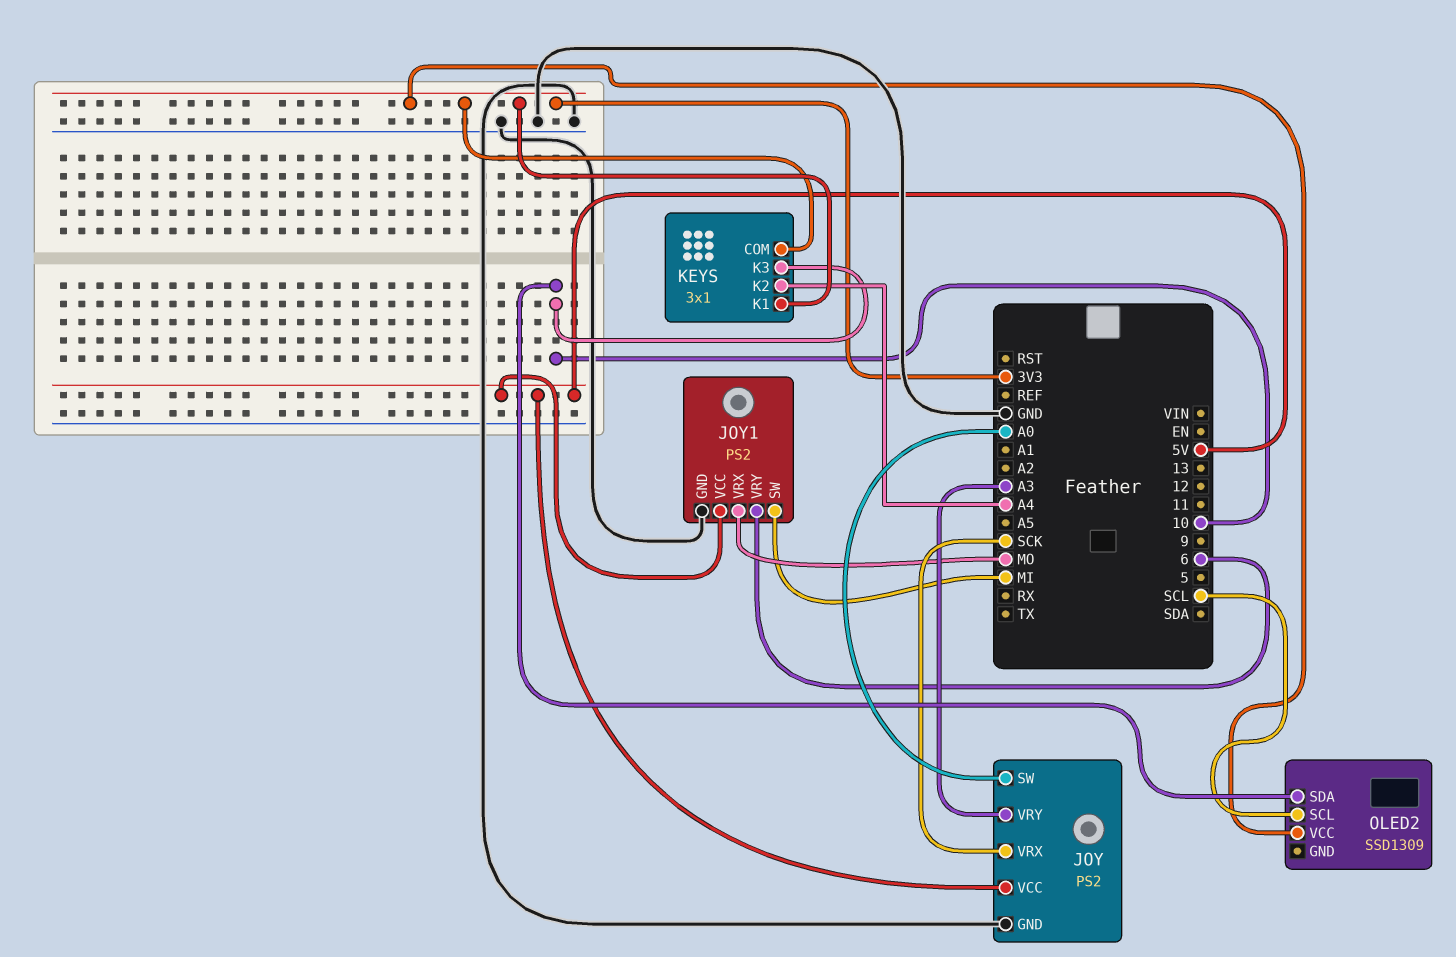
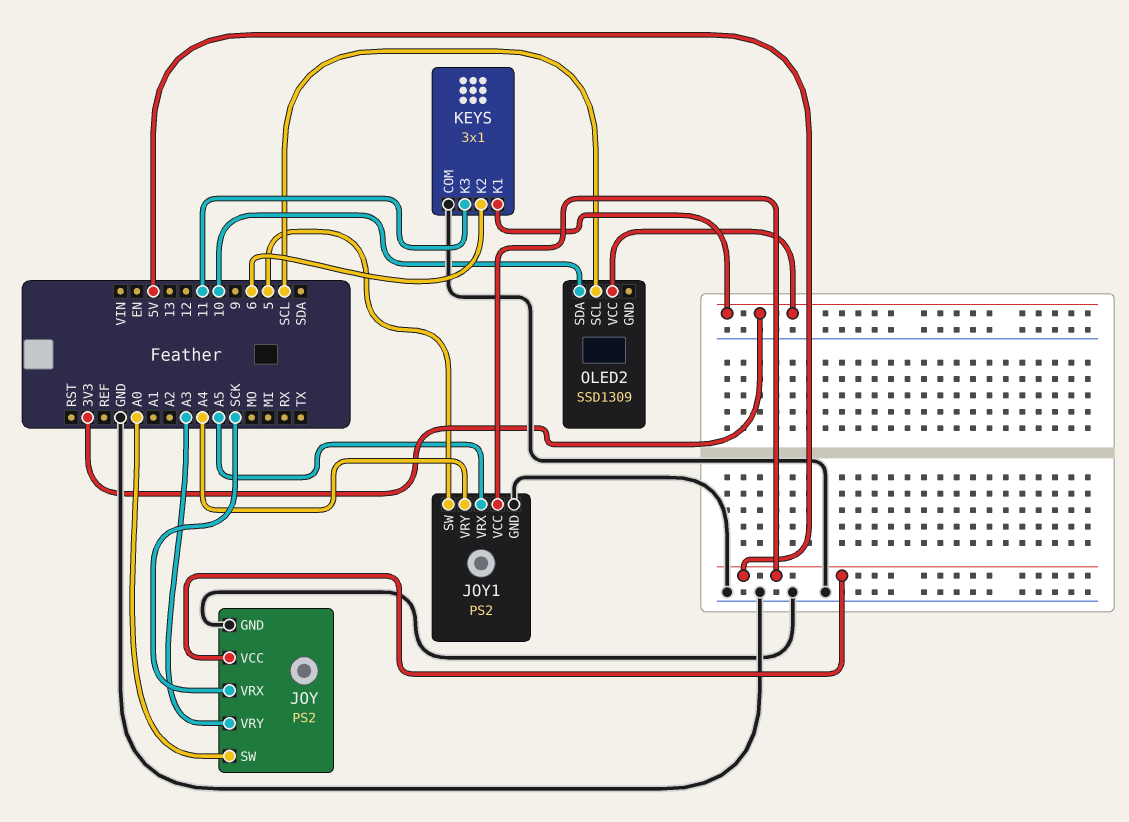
JOY1 pin SW: MI -> 5
JOY1 pin VRX: MO -> A5
JOY1 pin VRY: 6 -> A4
KEYS pin COM: 3V3 -> GND
KEYS pin K2: A4 -> 6
KEYS pin K3: 10 -> 11

